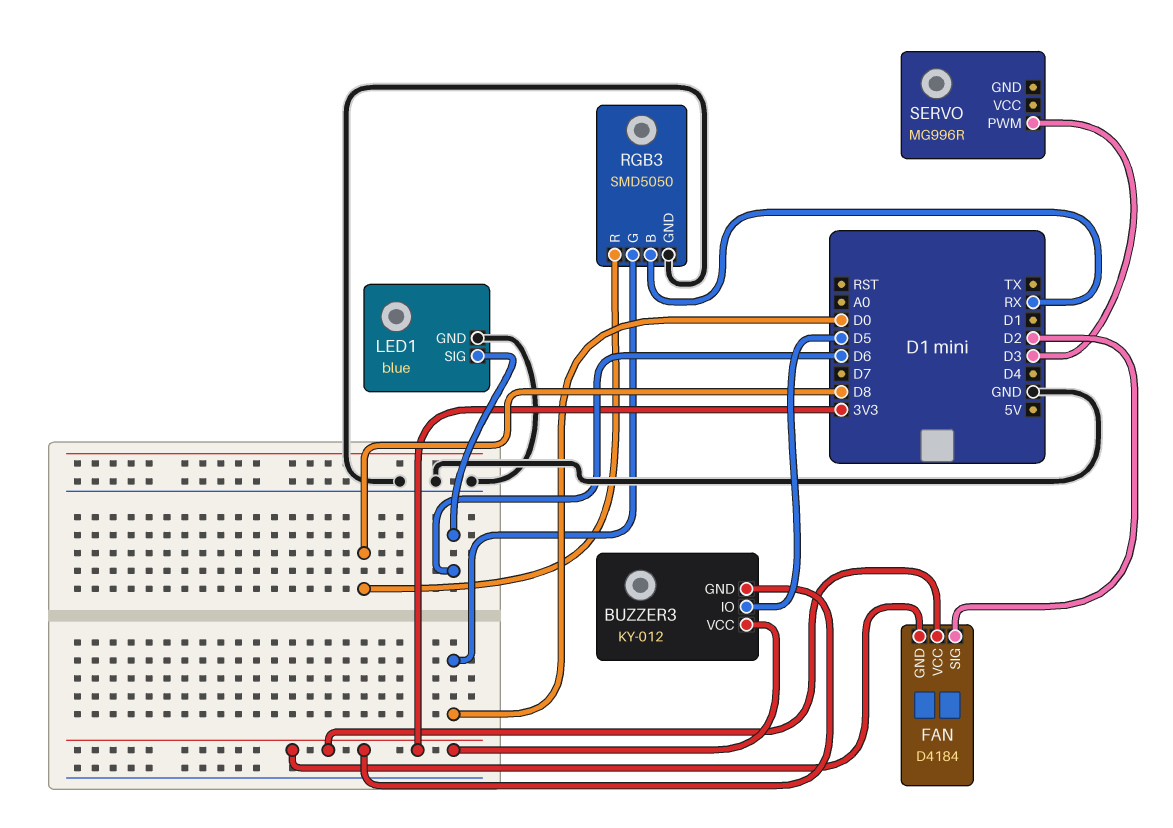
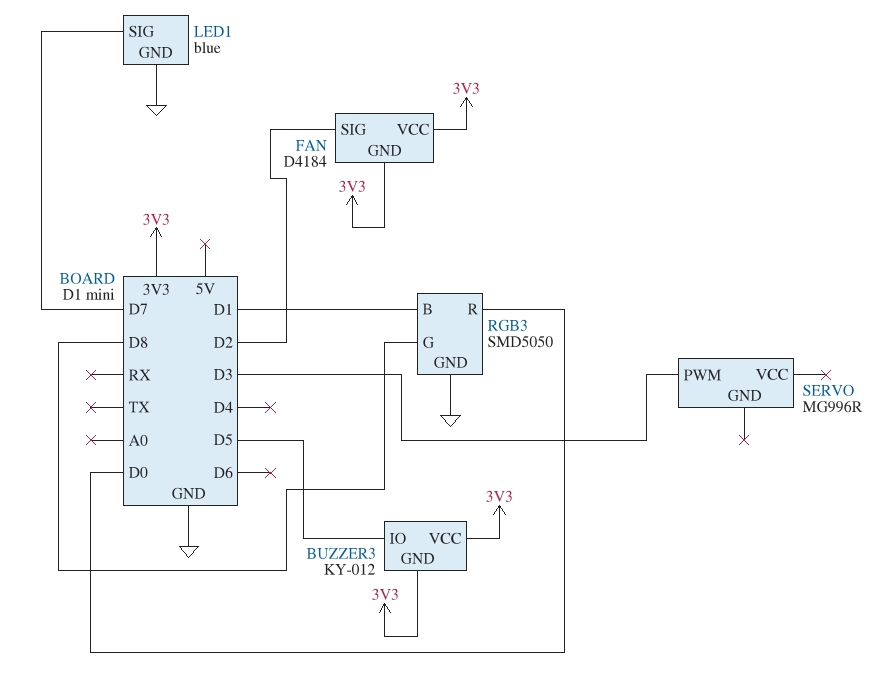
LED1 pin SIG: D6 -> D7
RGB3 pin B: RX -> D1
RGB3 pin G: D0 -> D8
RGB3 pin R: D8 -> D0

